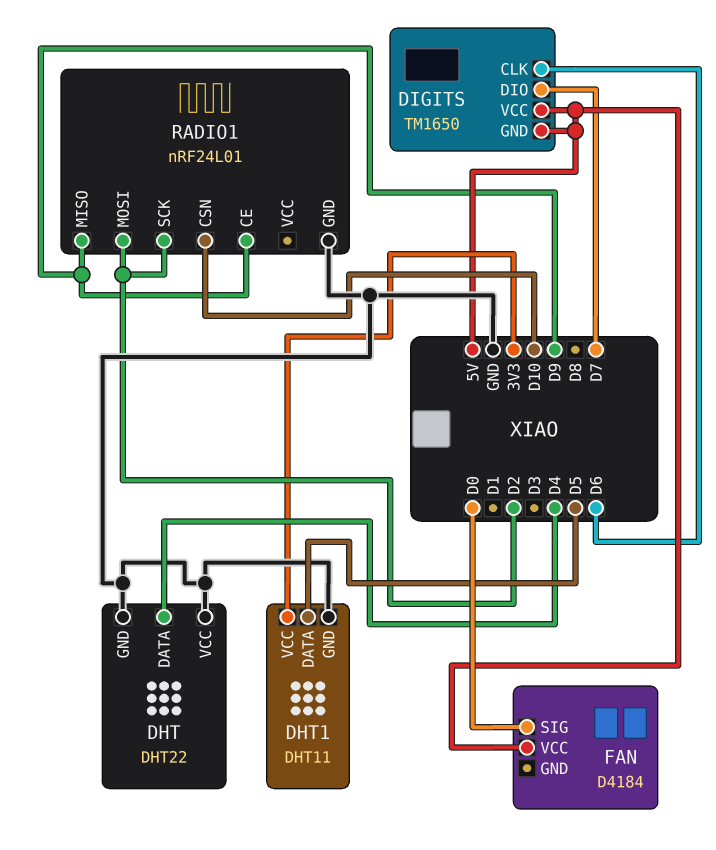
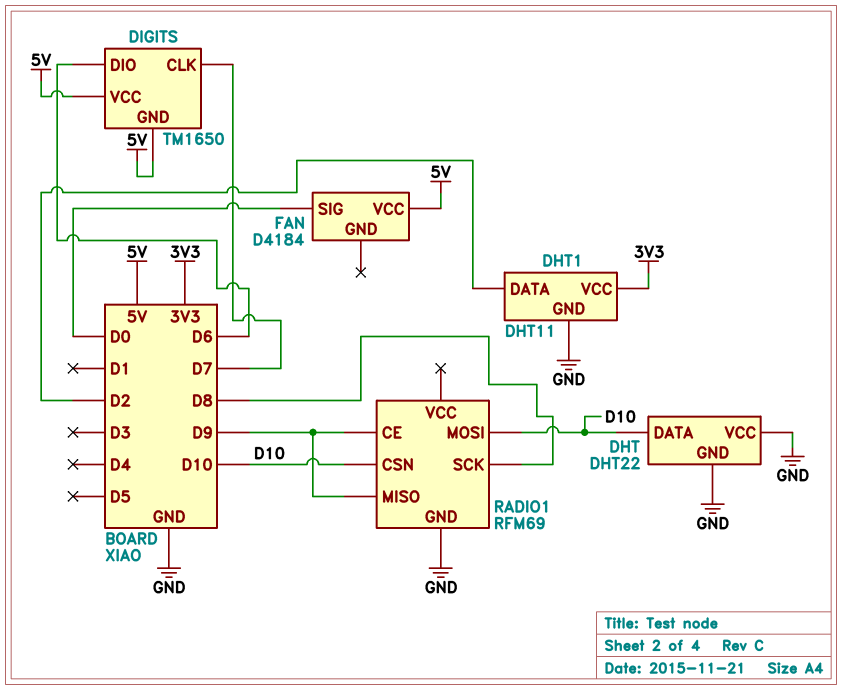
DHT pin DATA: D4 -> D10
DHT1 pin DATA: D5 -> D2
DIGITS pin CLK: D6 -> D7
DIGITS pin DIO: D7 -> D6
RADIO1: nRF24L01 -> RFM69
RADIO1 pin MOSI: D2 -> D10
RADIO1 pin SCK: D2 -> D8

